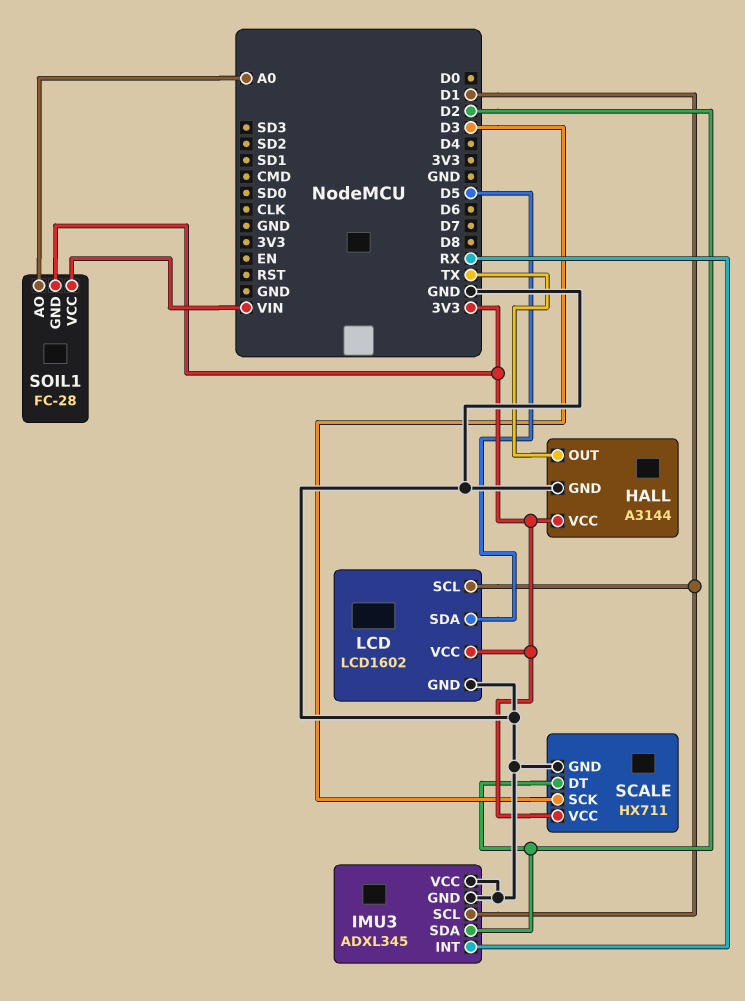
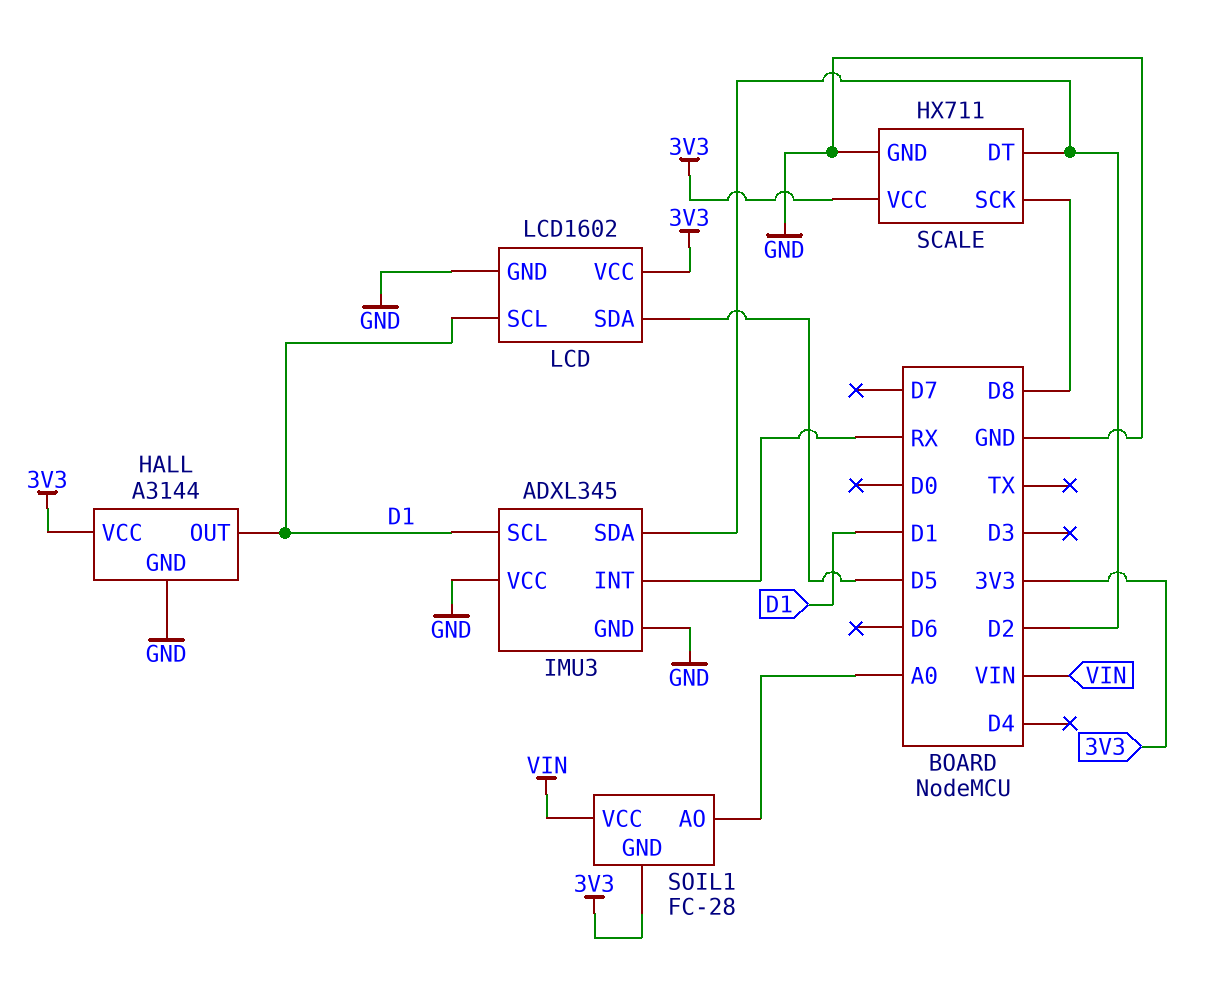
HALL pin OUT: TX -> D1
SCALE pin SCK: D3 -> D8

